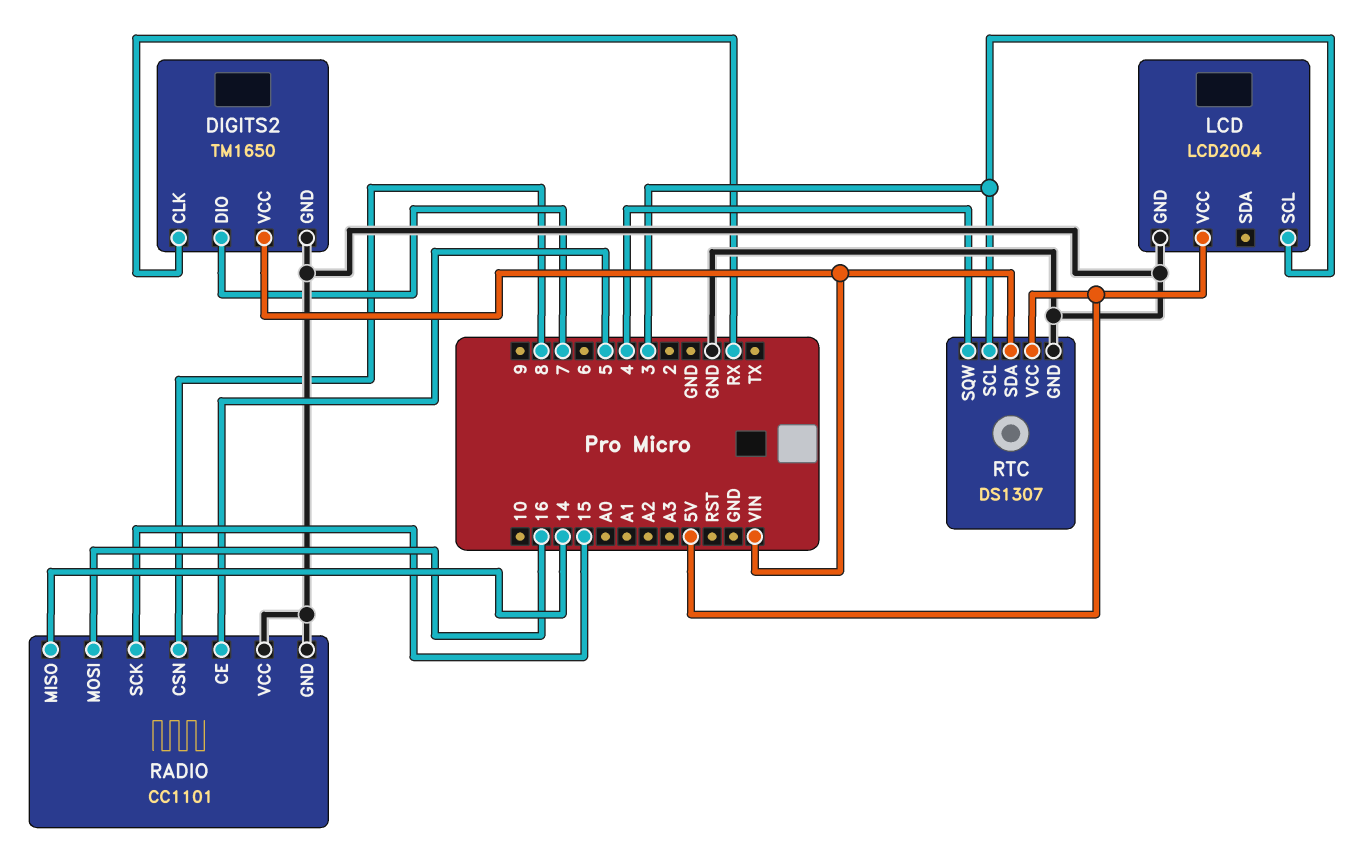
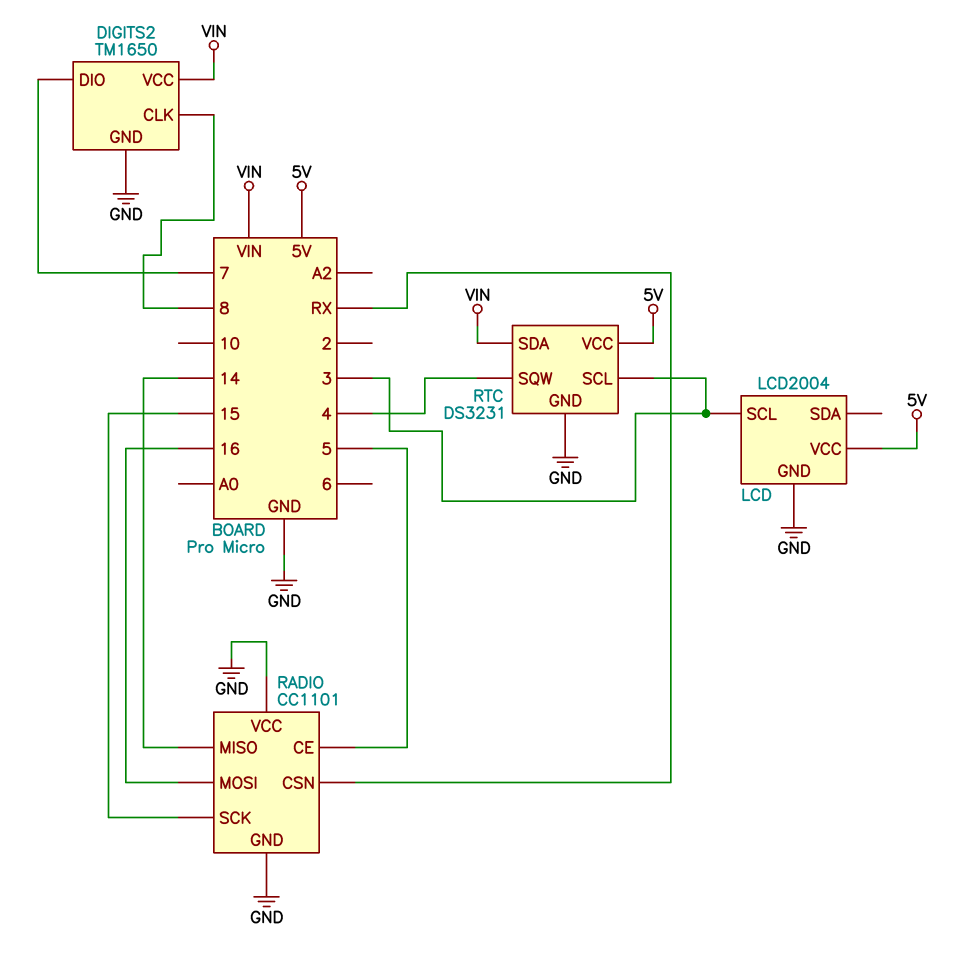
DIGITS2 pin CLK: RX -> 8
RADIO pin CSN: 8 -> RX
RTC: DS1307 -> DS3231

